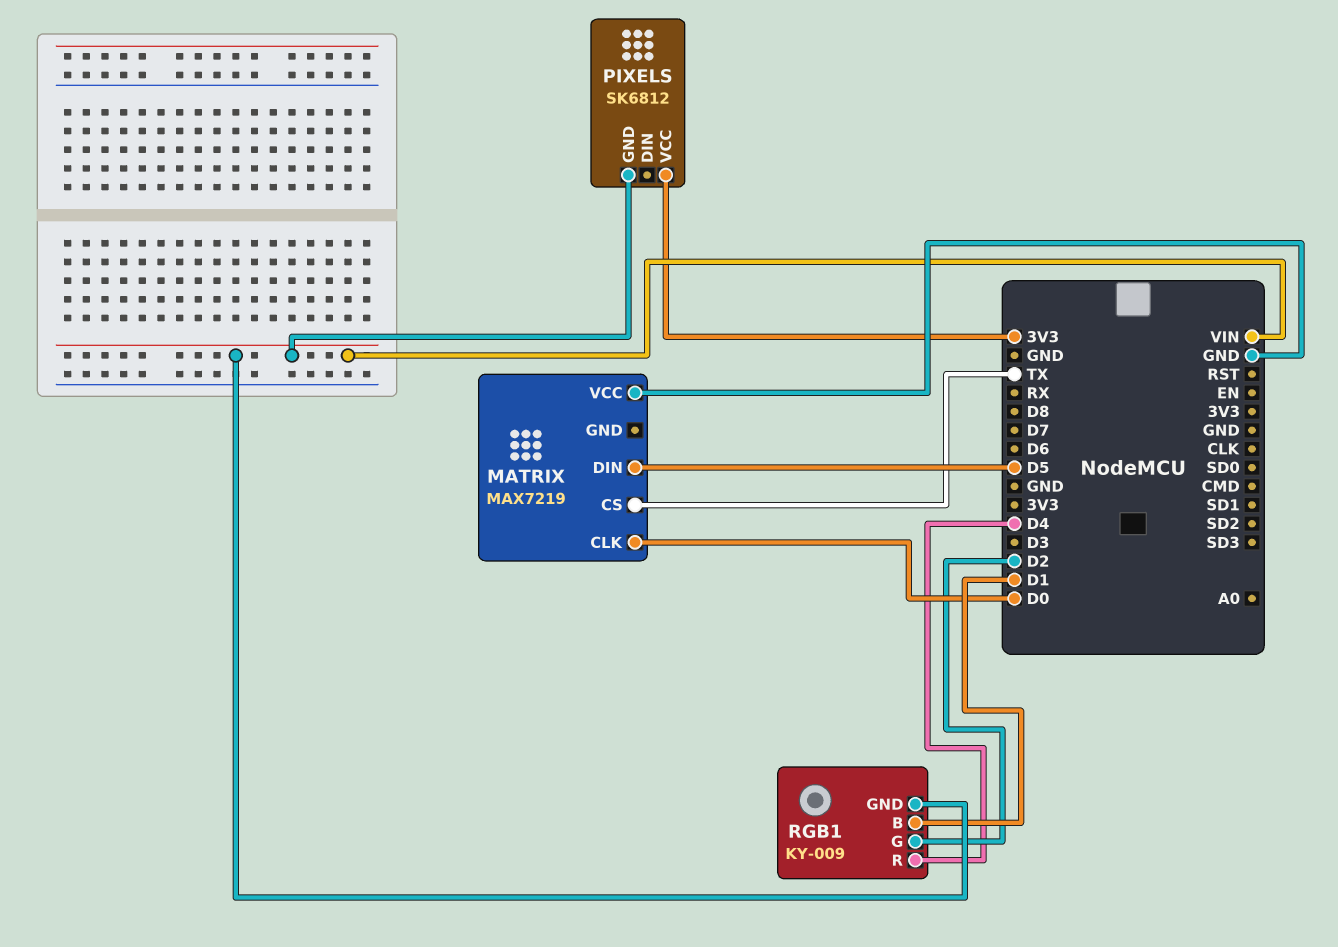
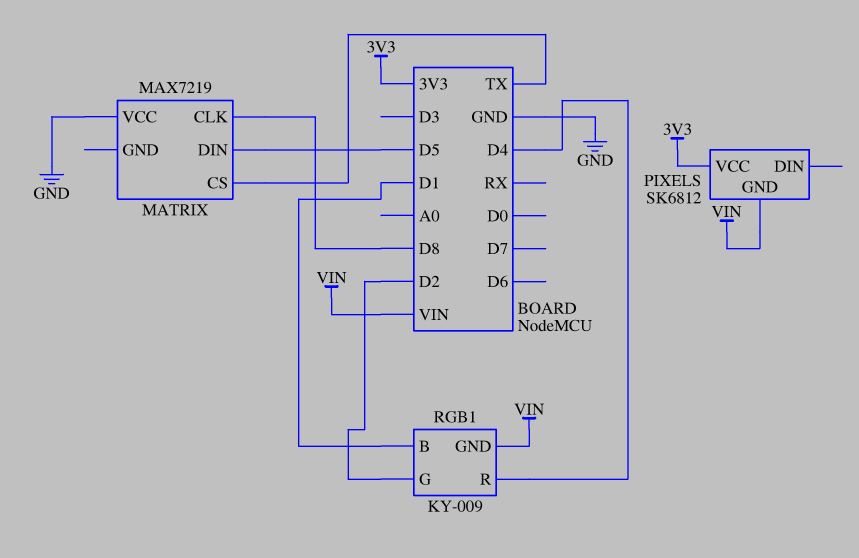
MATRIX pin CLK: D0 -> D8

